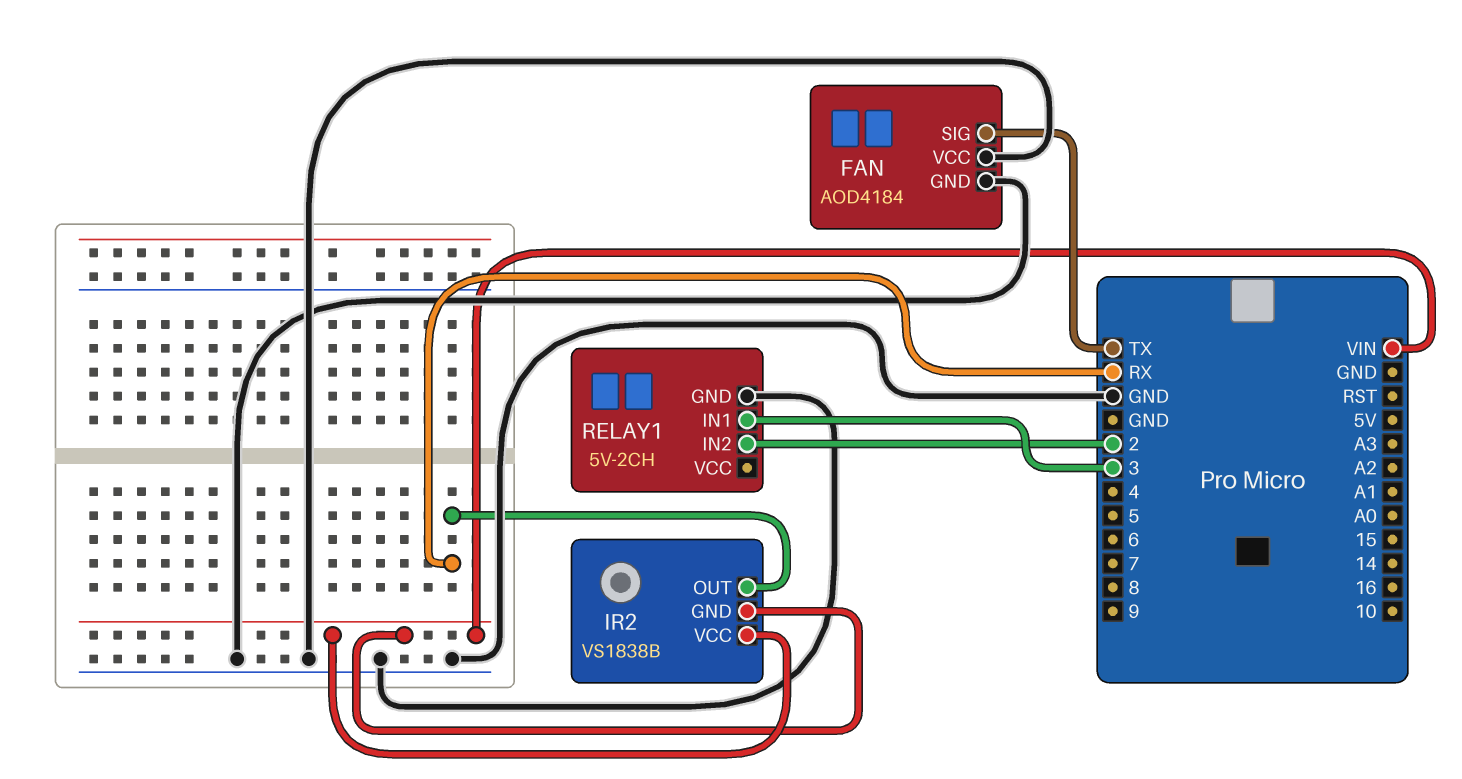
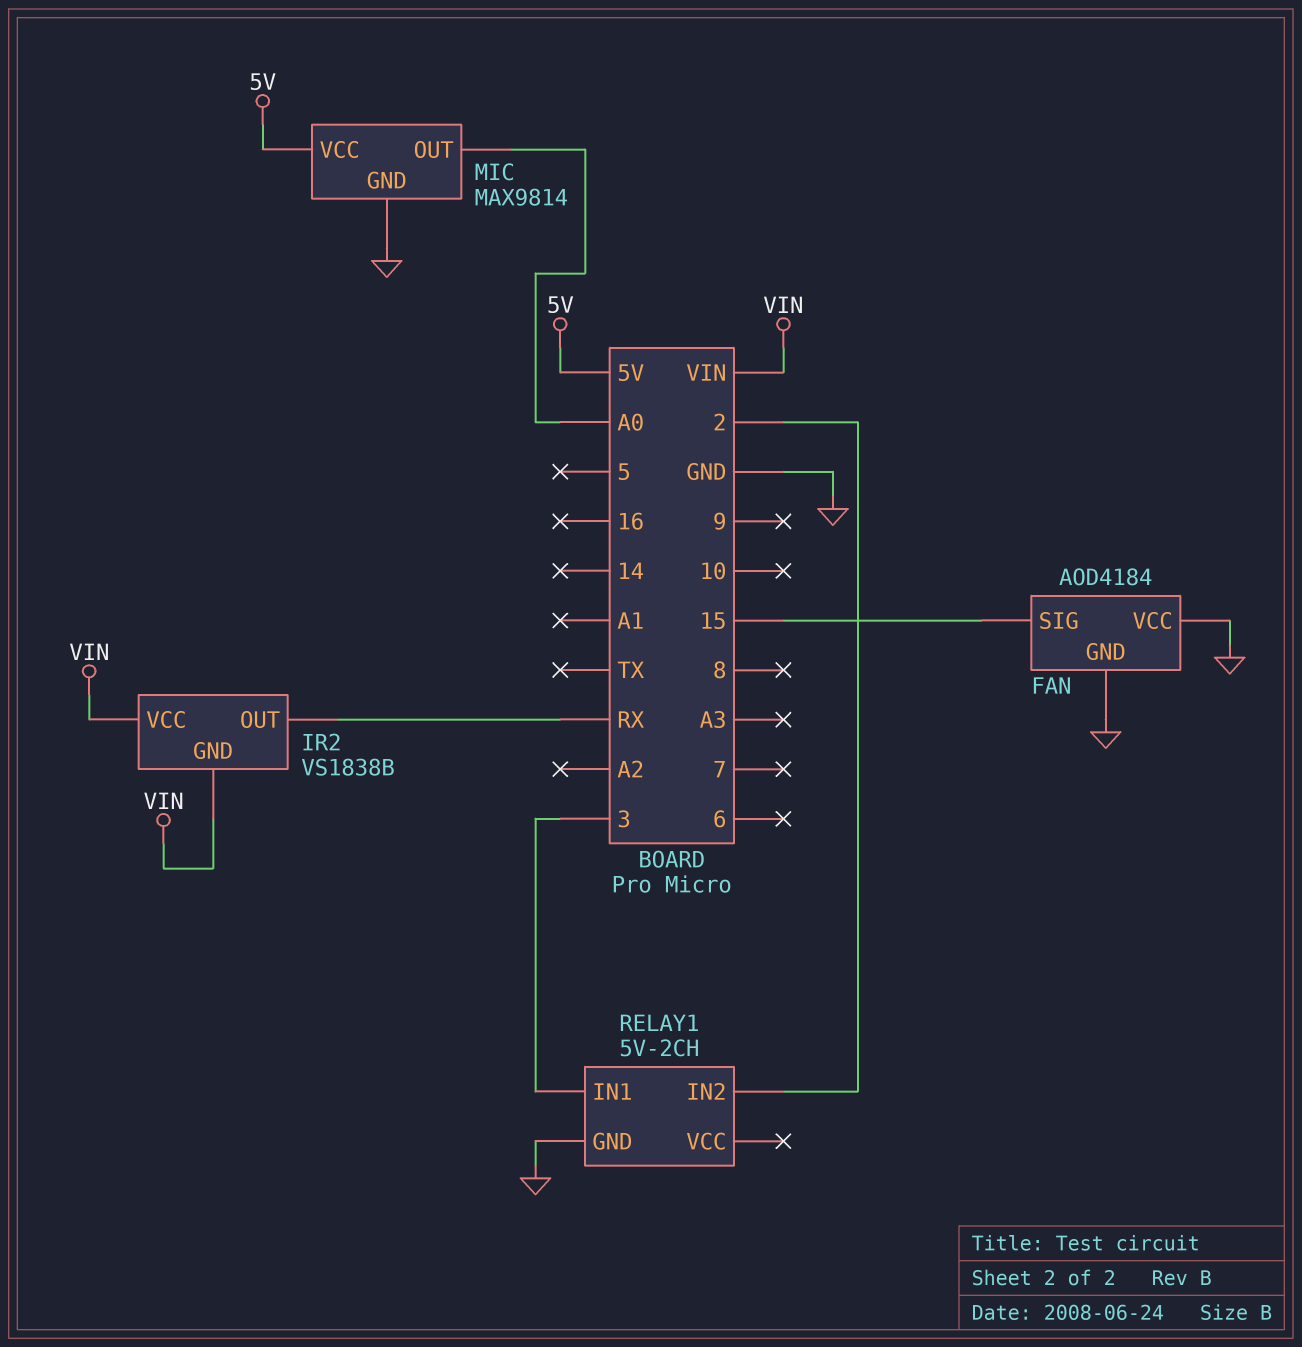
FAN pin SIG: TX -> 15
MIC: none -> MAX9814
MIC pin GND: none -> GND
MIC pin OUT: none -> A0
MIC pin VCC: none -> 5V

